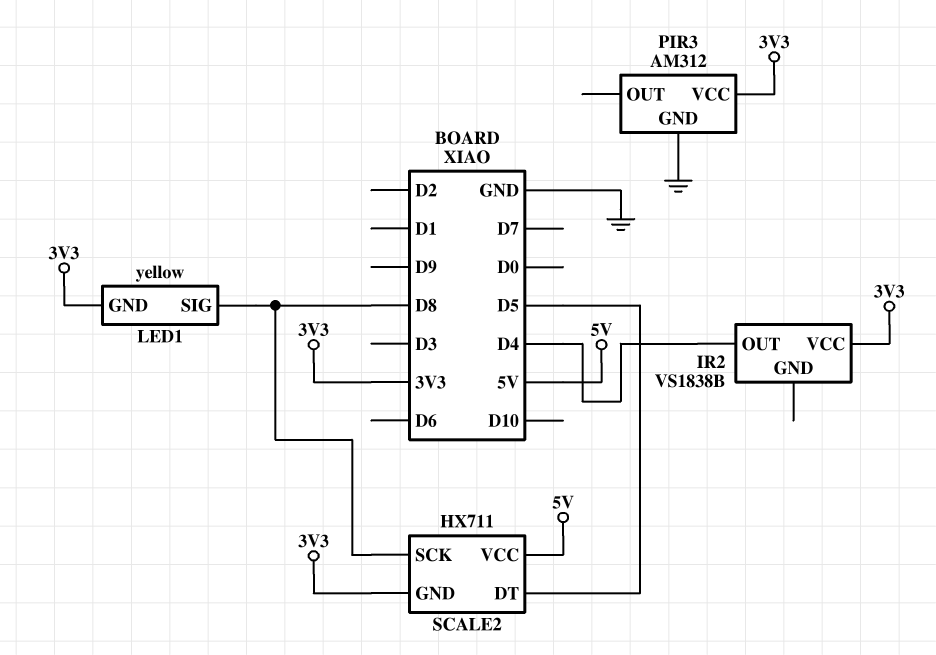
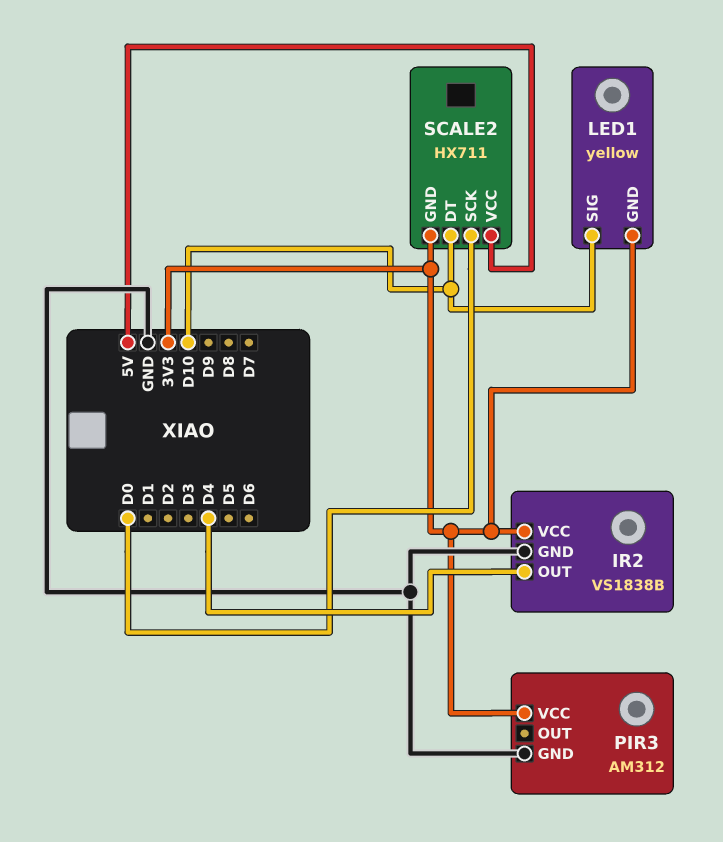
IR2 pin GND: none -> GND
LED1 pin SIG: D8 -> D10
SCALE2 pin DT: D5 -> D10
SCALE2 pin SCK: D8 -> D0

